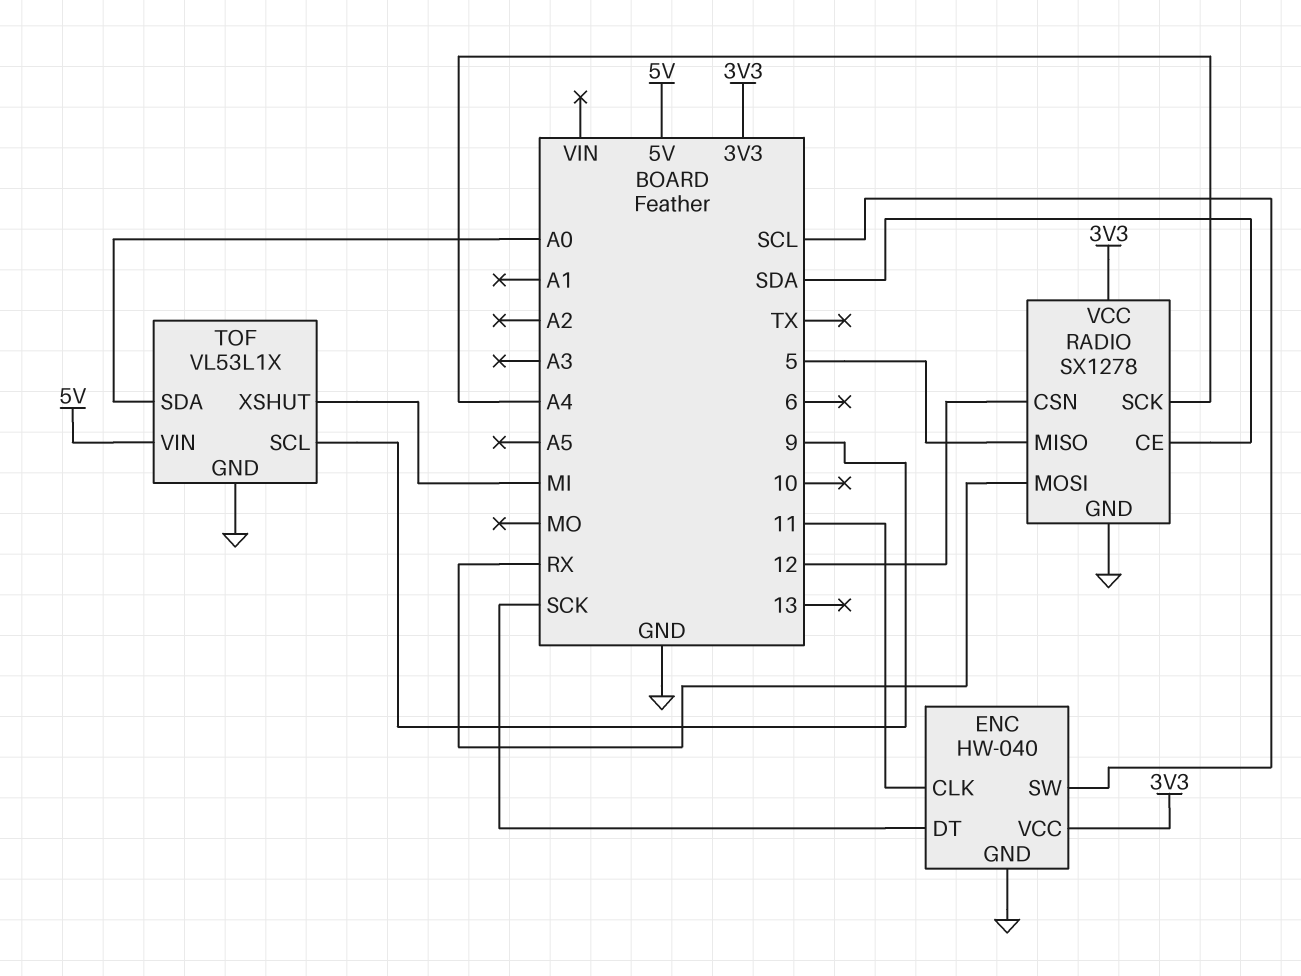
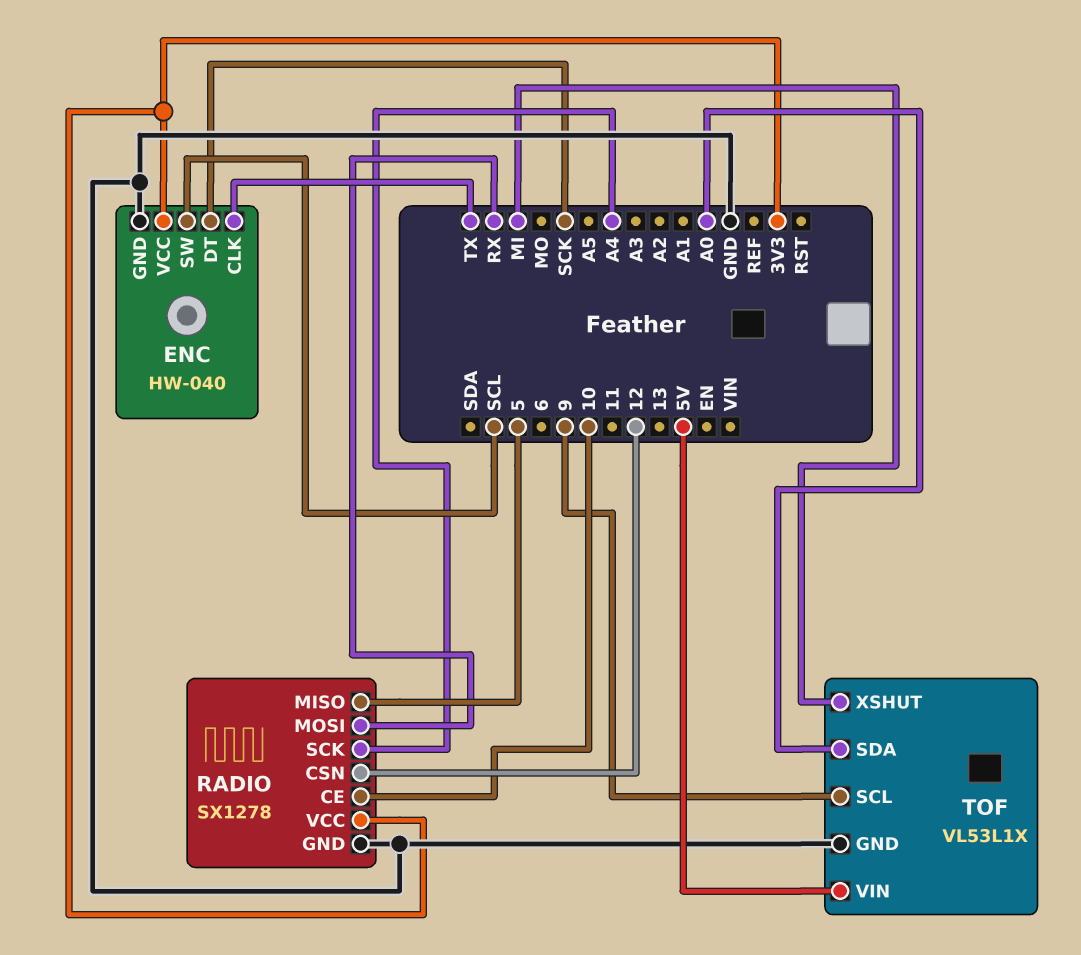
ENC pin CLK: 11 -> TX
RADIO pin CE: SDA -> 10

